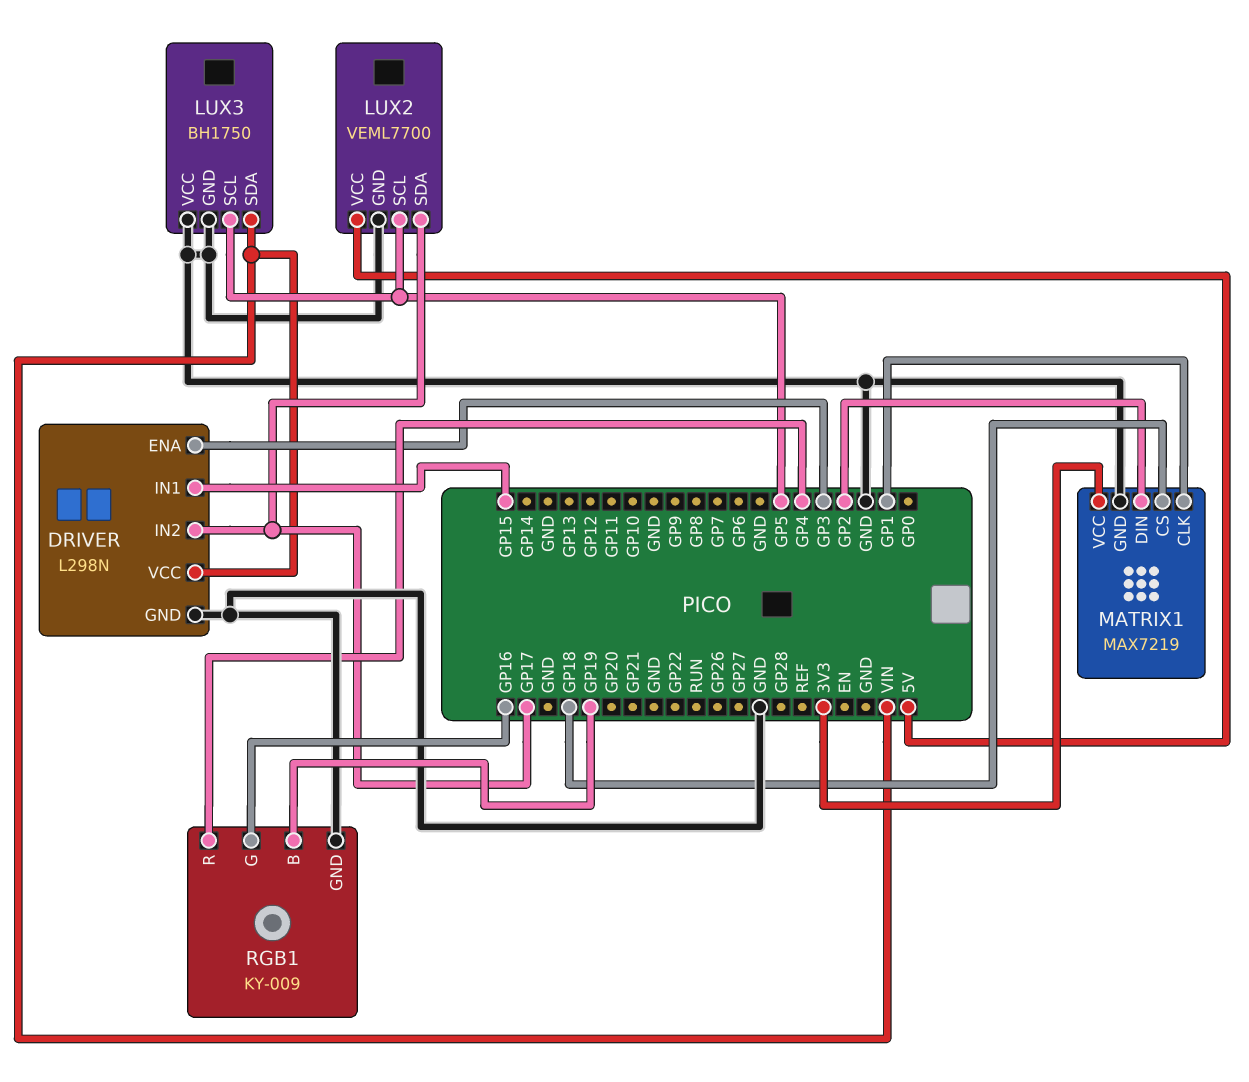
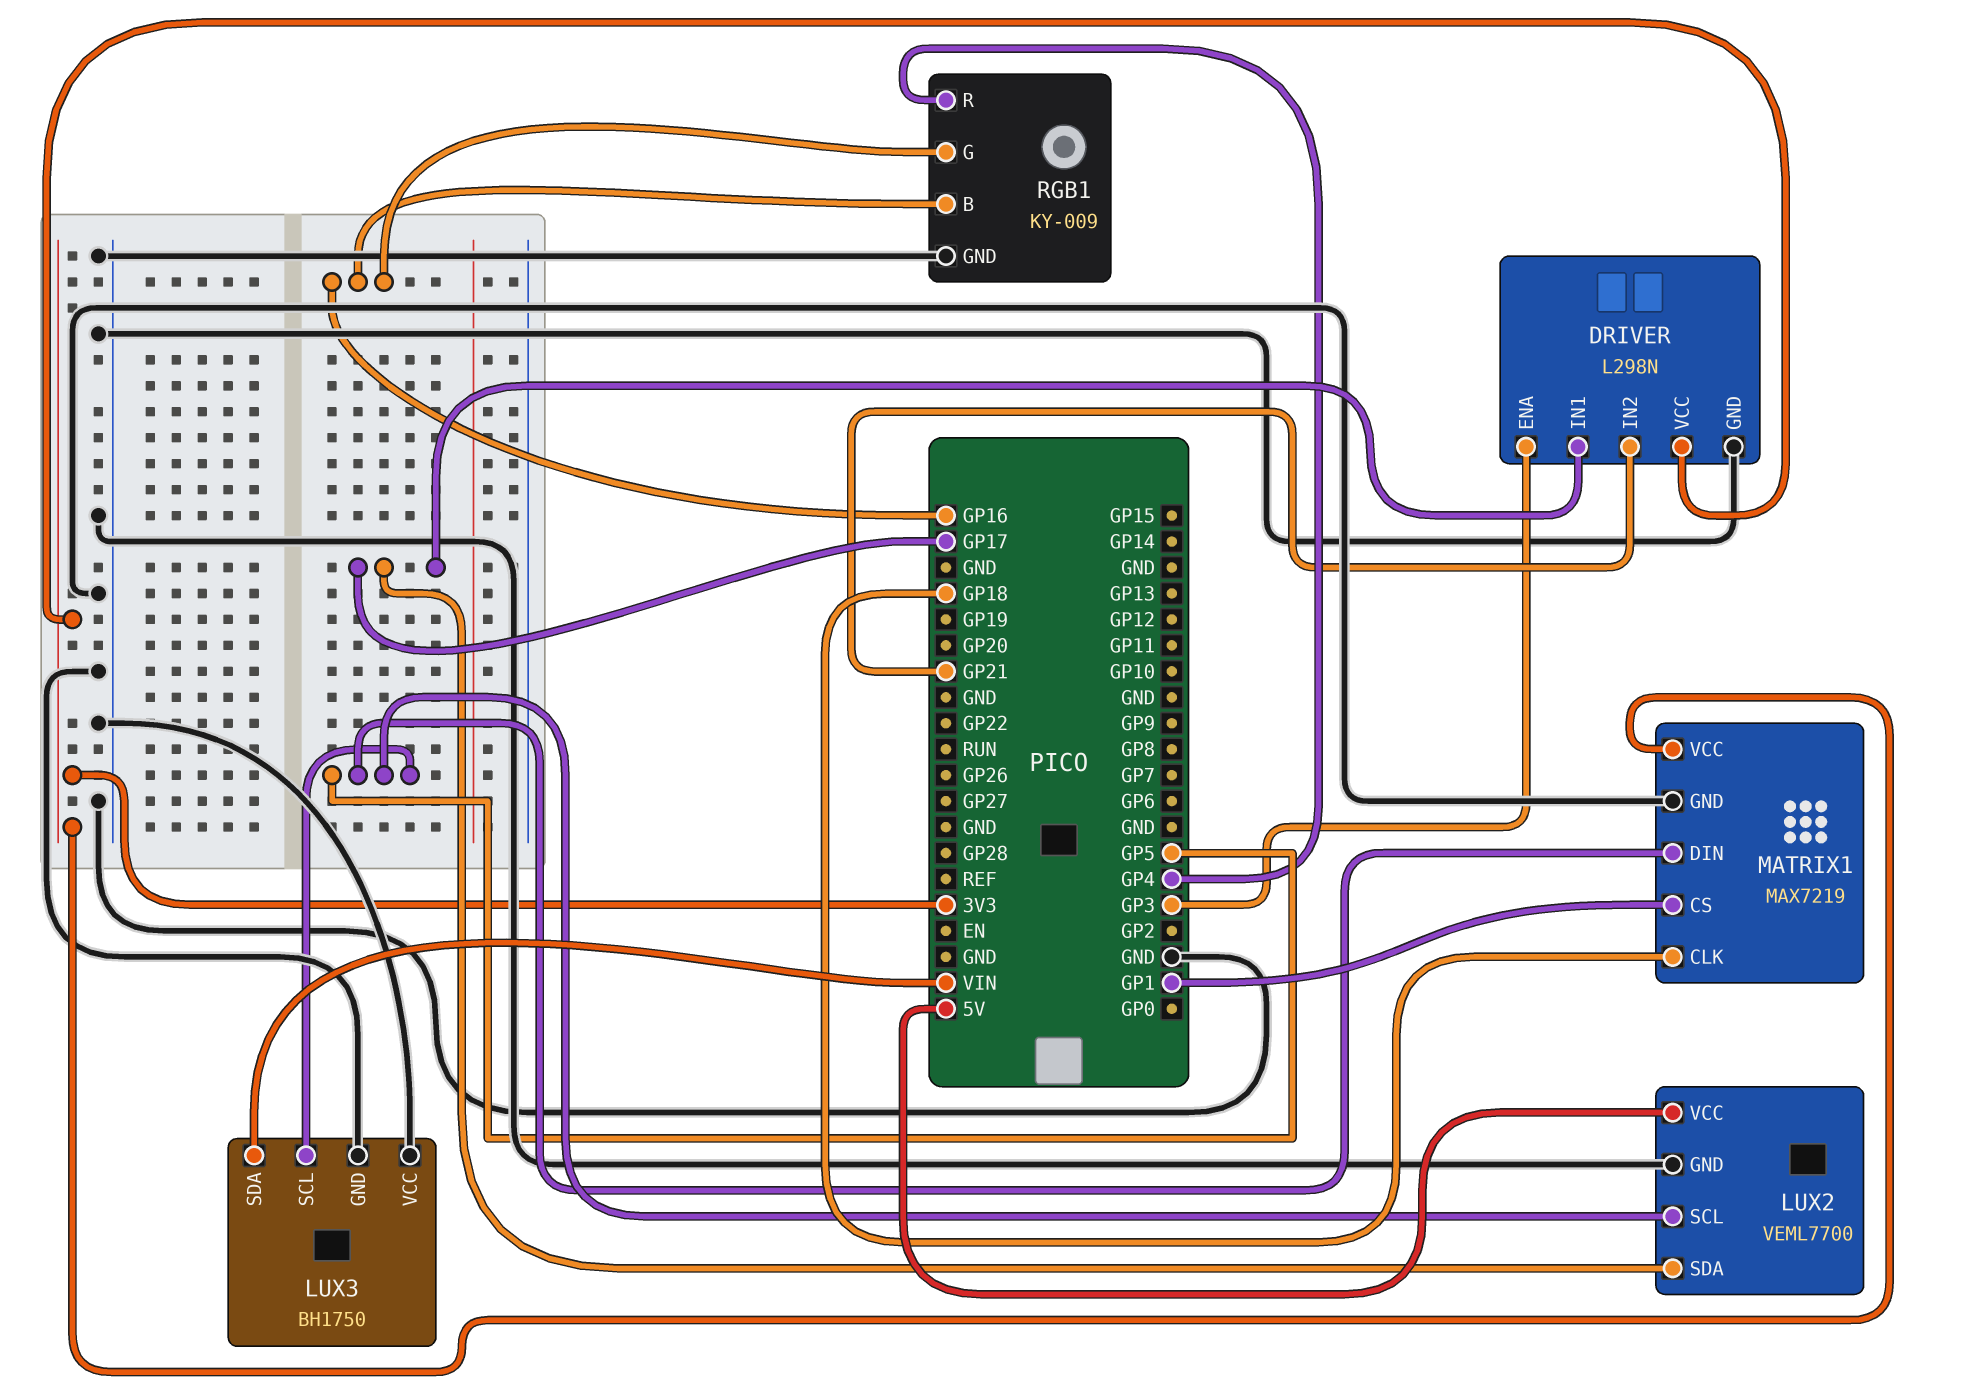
DRIVER pin IN1: GP15 -> GP17
DRIVER pin IN2: GP17 -> GP21
DRIVER pin VCC: VIN -> 3V3
MATRIX1 pin CLK: GP1 -> GP18
MATRIX1 pin CS: GP18 -> GP1
MATRIX1 pin DIN: GP2 -> GP5
RGB1 pin B: GP19 -> GP16

